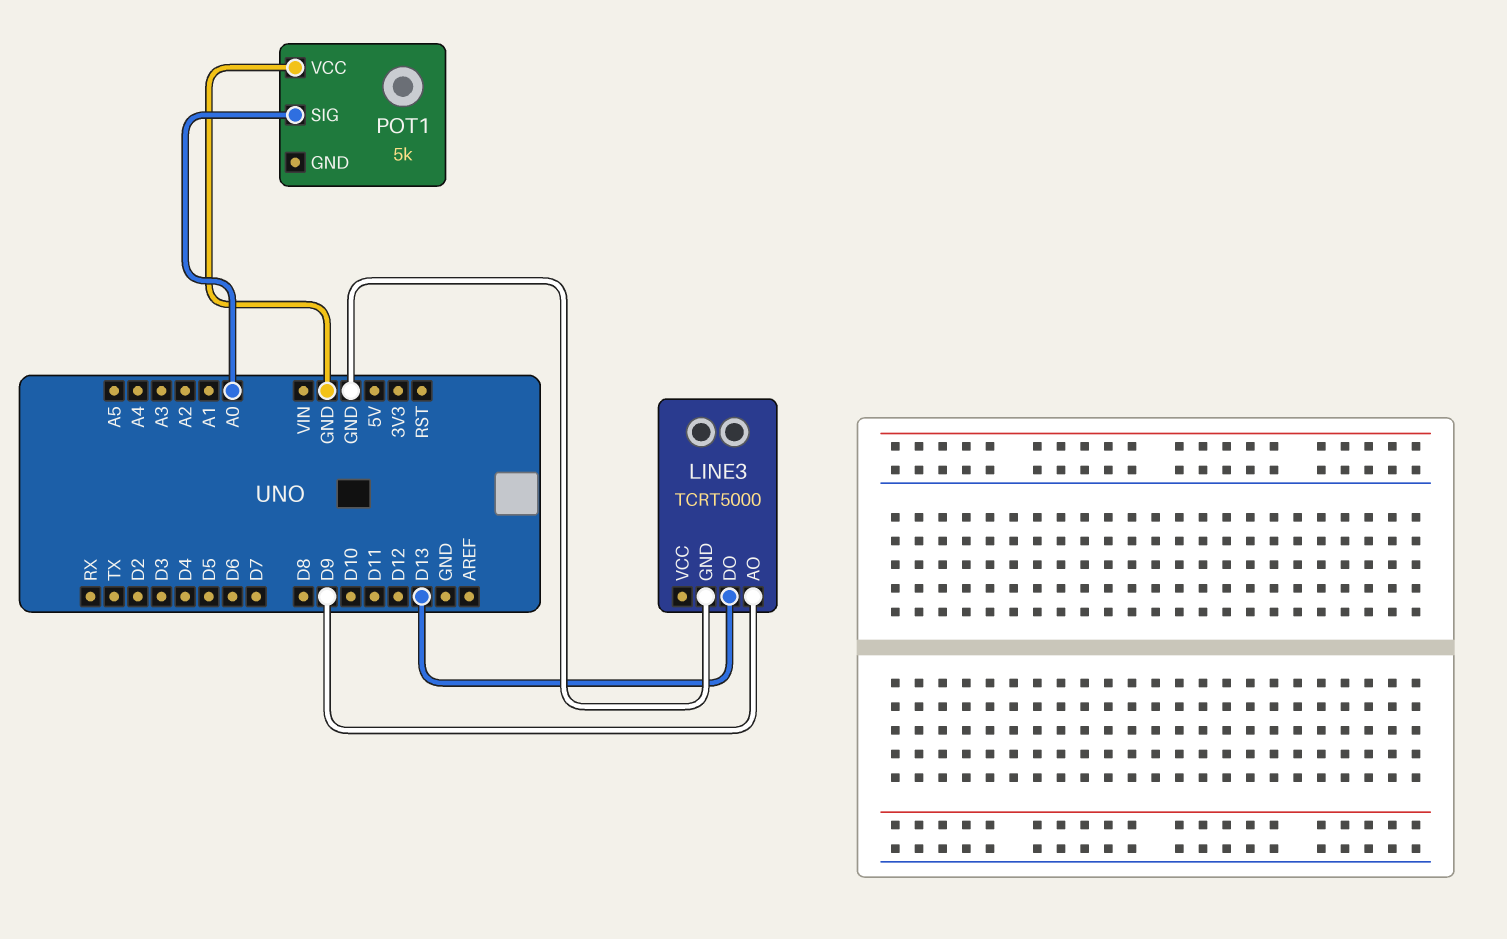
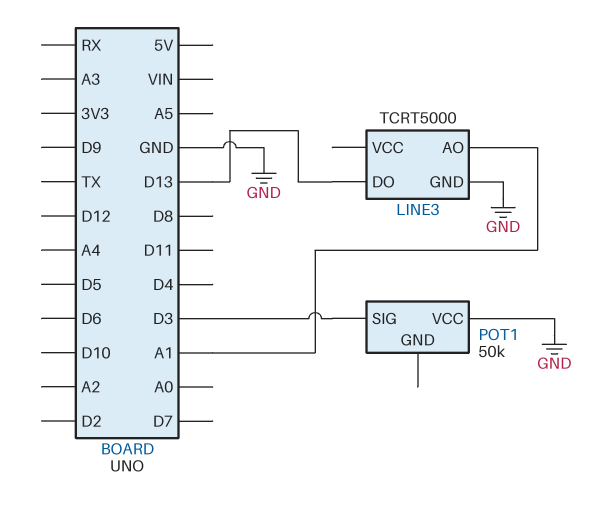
LINE3 pin AO: D9 -> A1
POT1: 5k -> 50k
POT1 pin SIG: A0 -> D3

